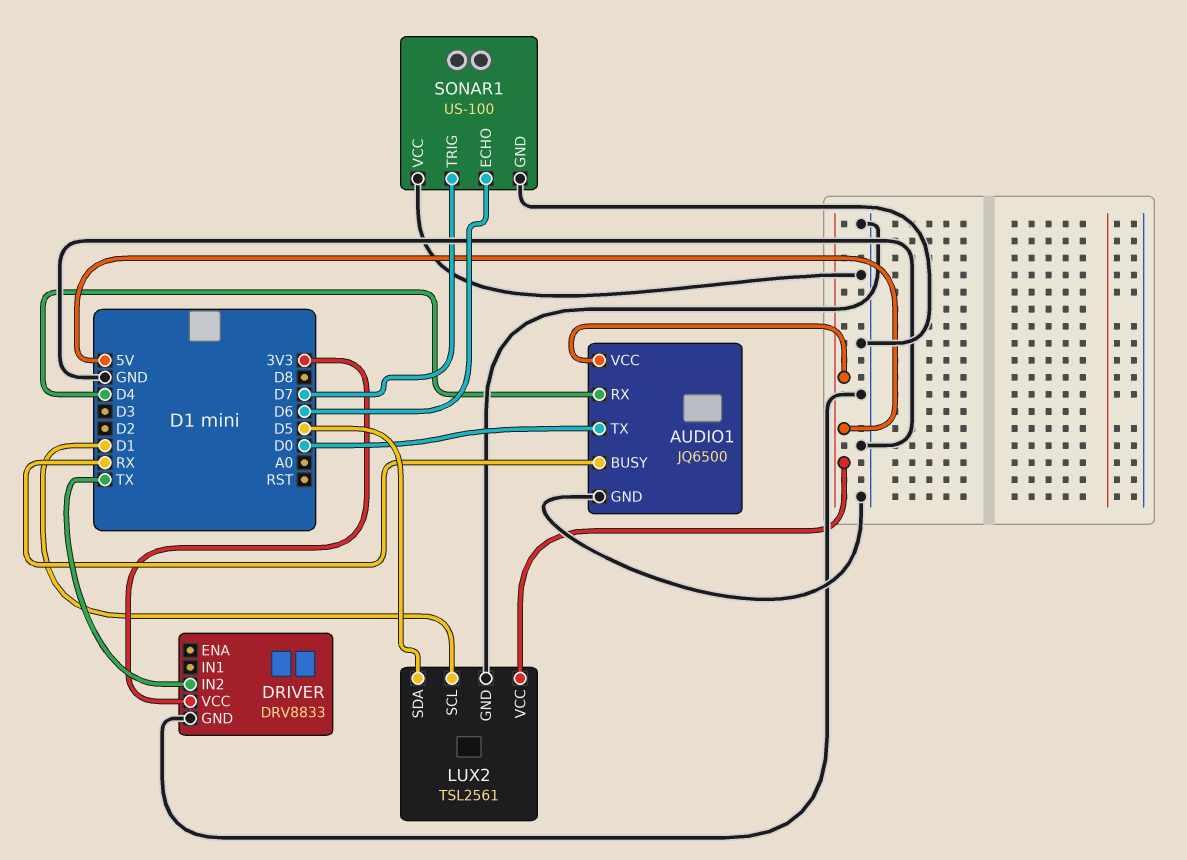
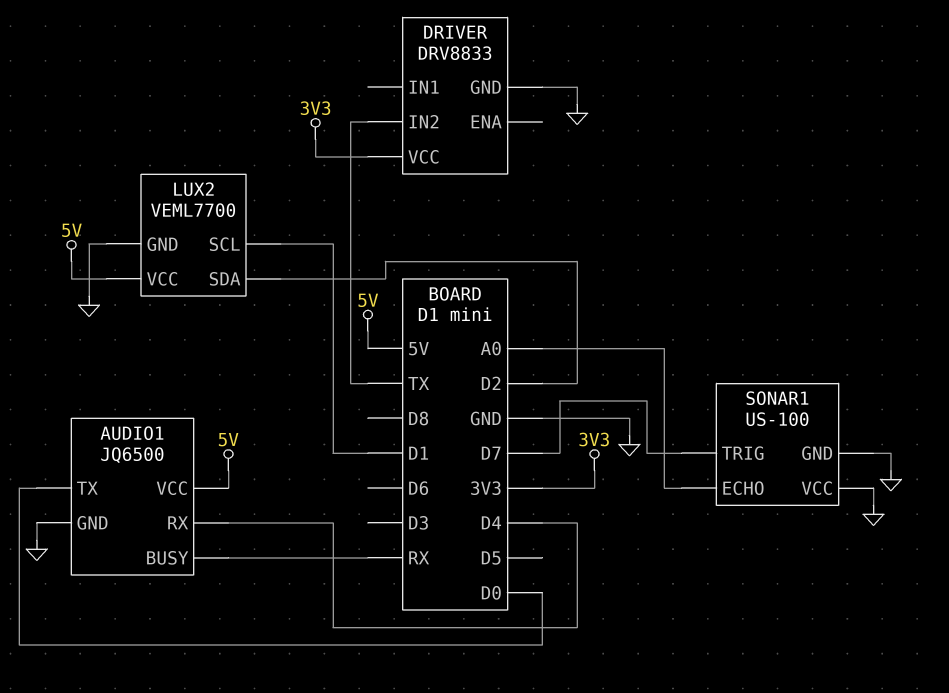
LUX2: TSL2561 -> VEML7700
LUX2 pin SDA: D5 -> D2
SONAR1 pin ECHO: D6 -> A0

